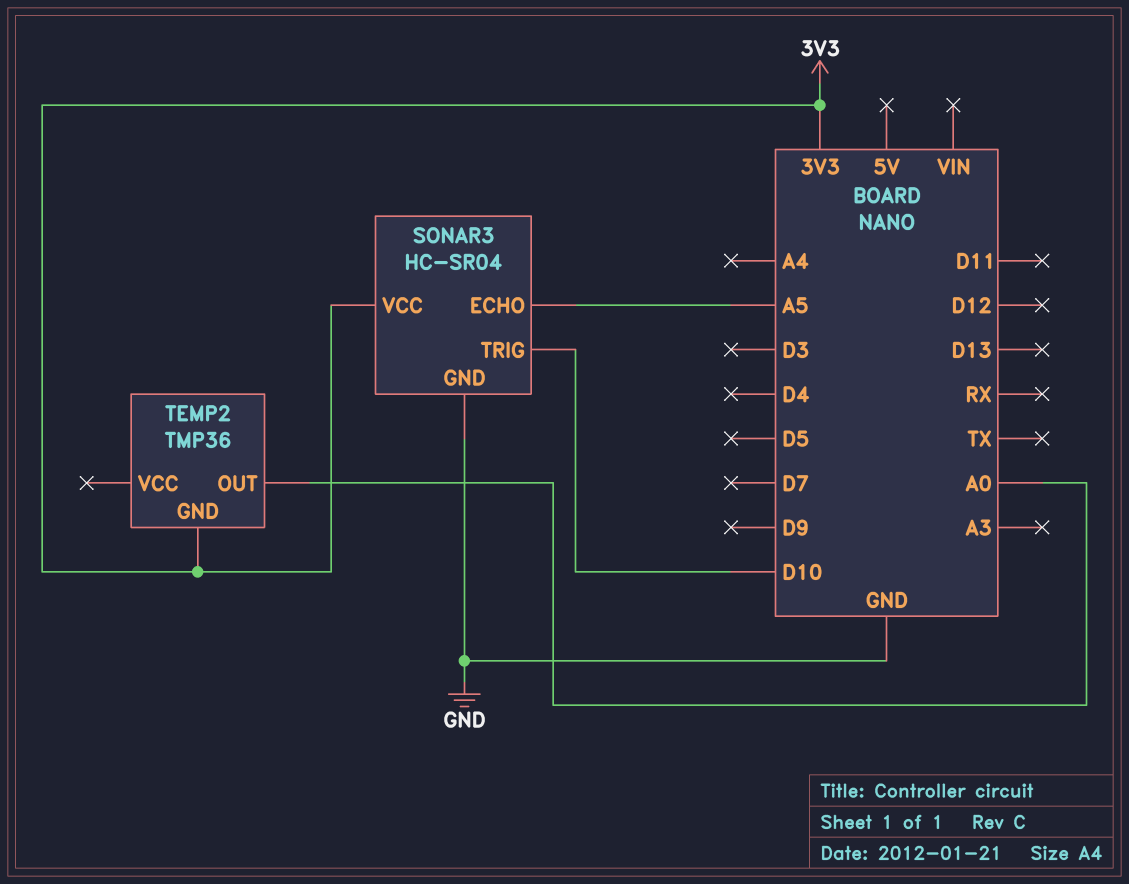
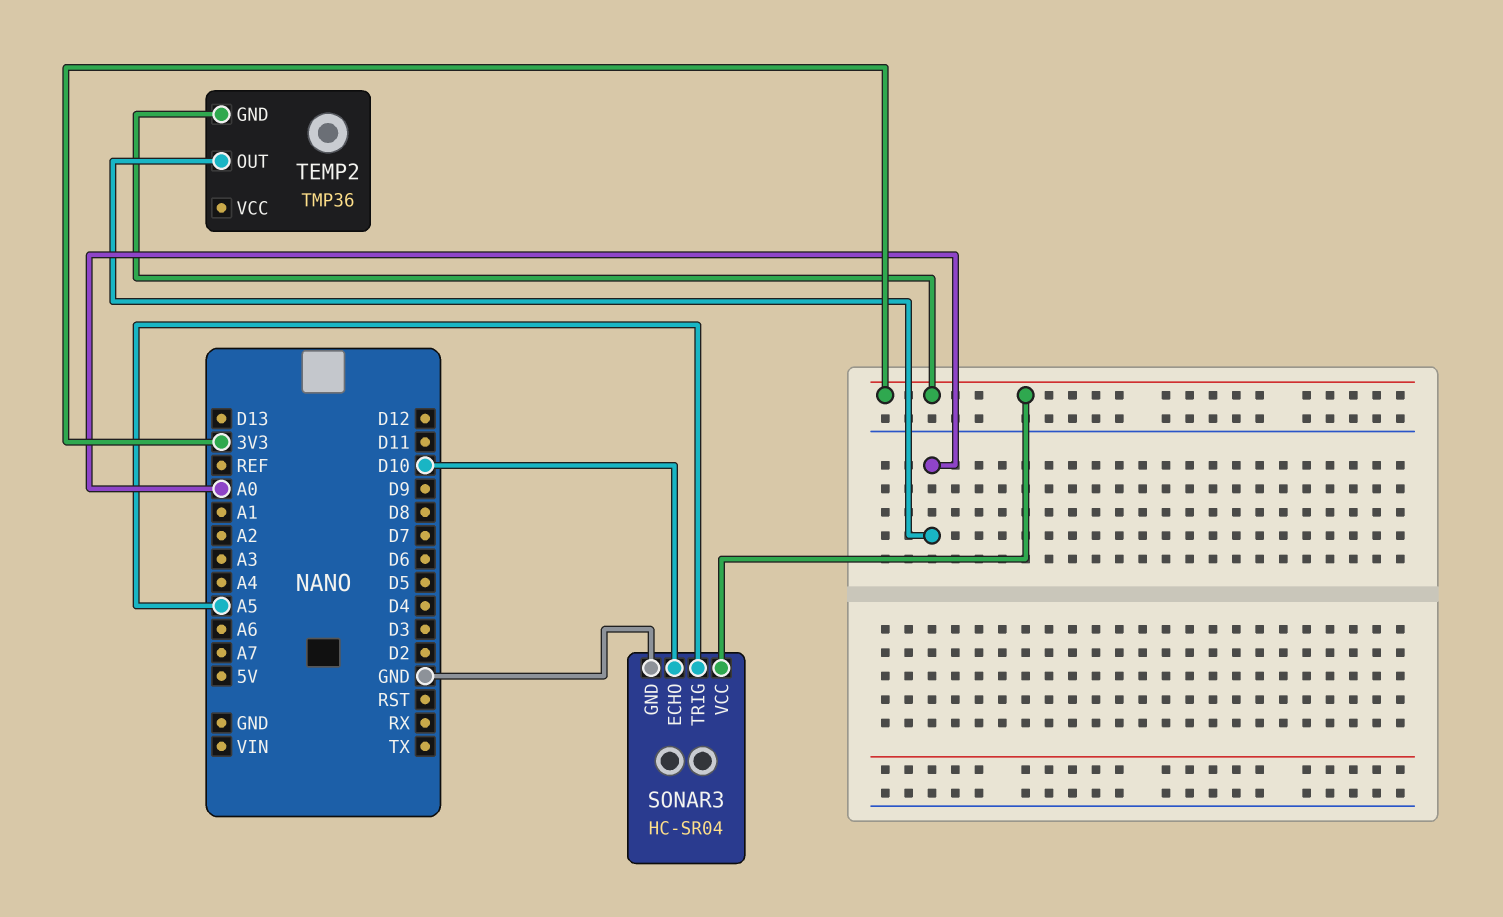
SONAR3 pin ECHO: A5 -> D10
SONAR3 pin TRIG: D10 -> A5

